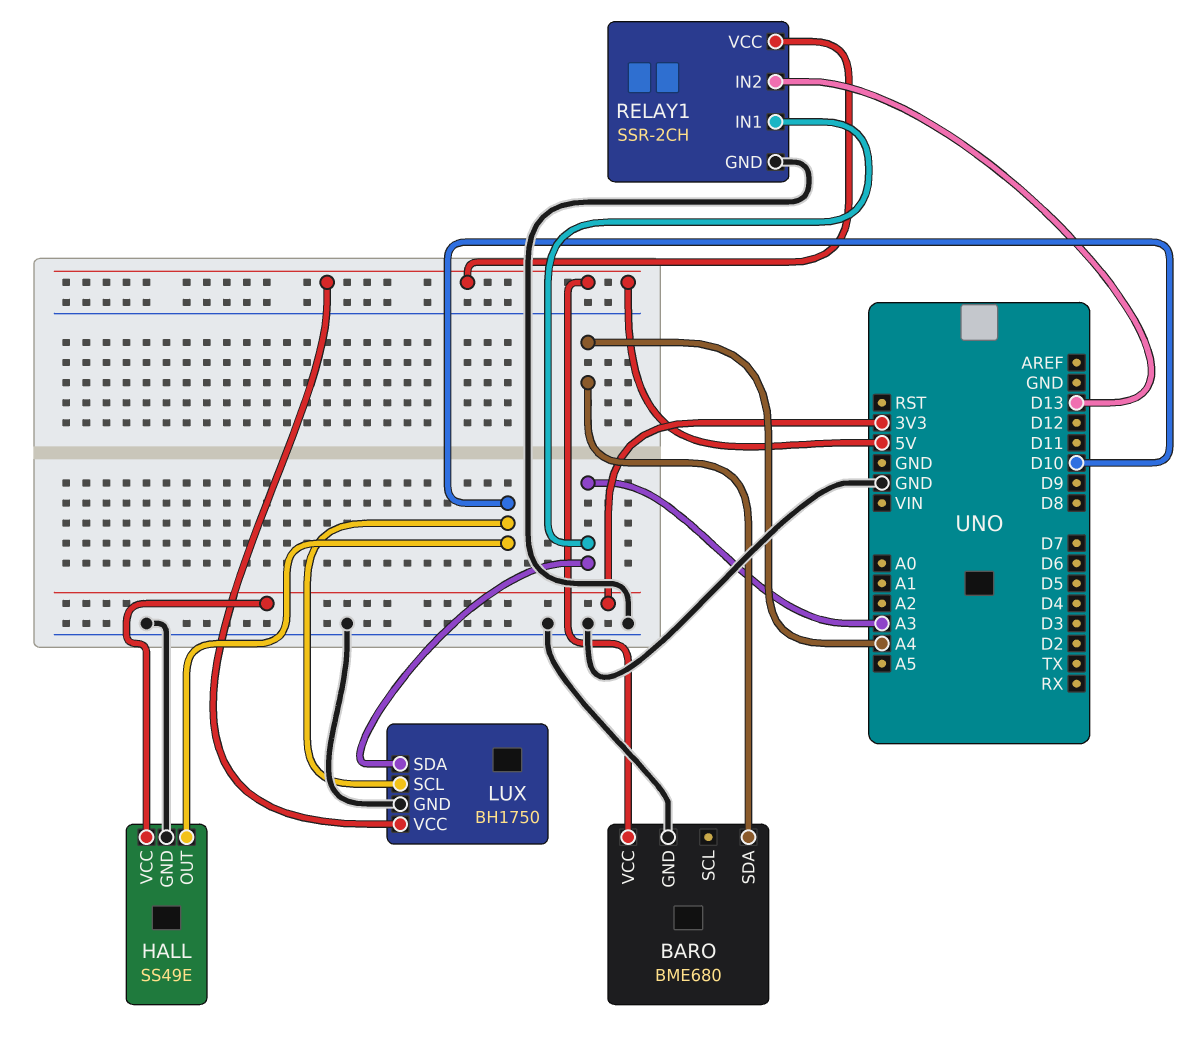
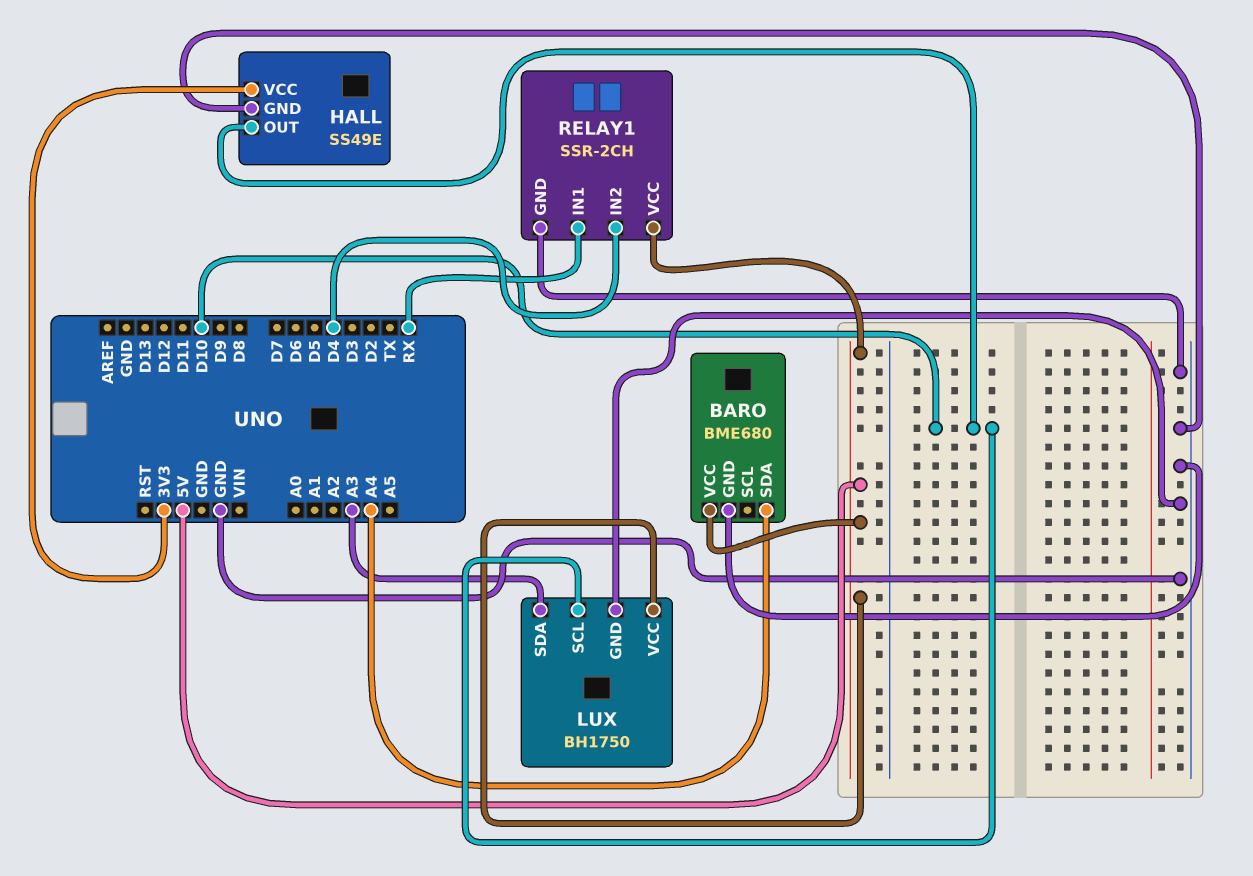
RELAY1 pin IN1: A3 -> RX
RELAY1 pin IN2: D13 -> D4

